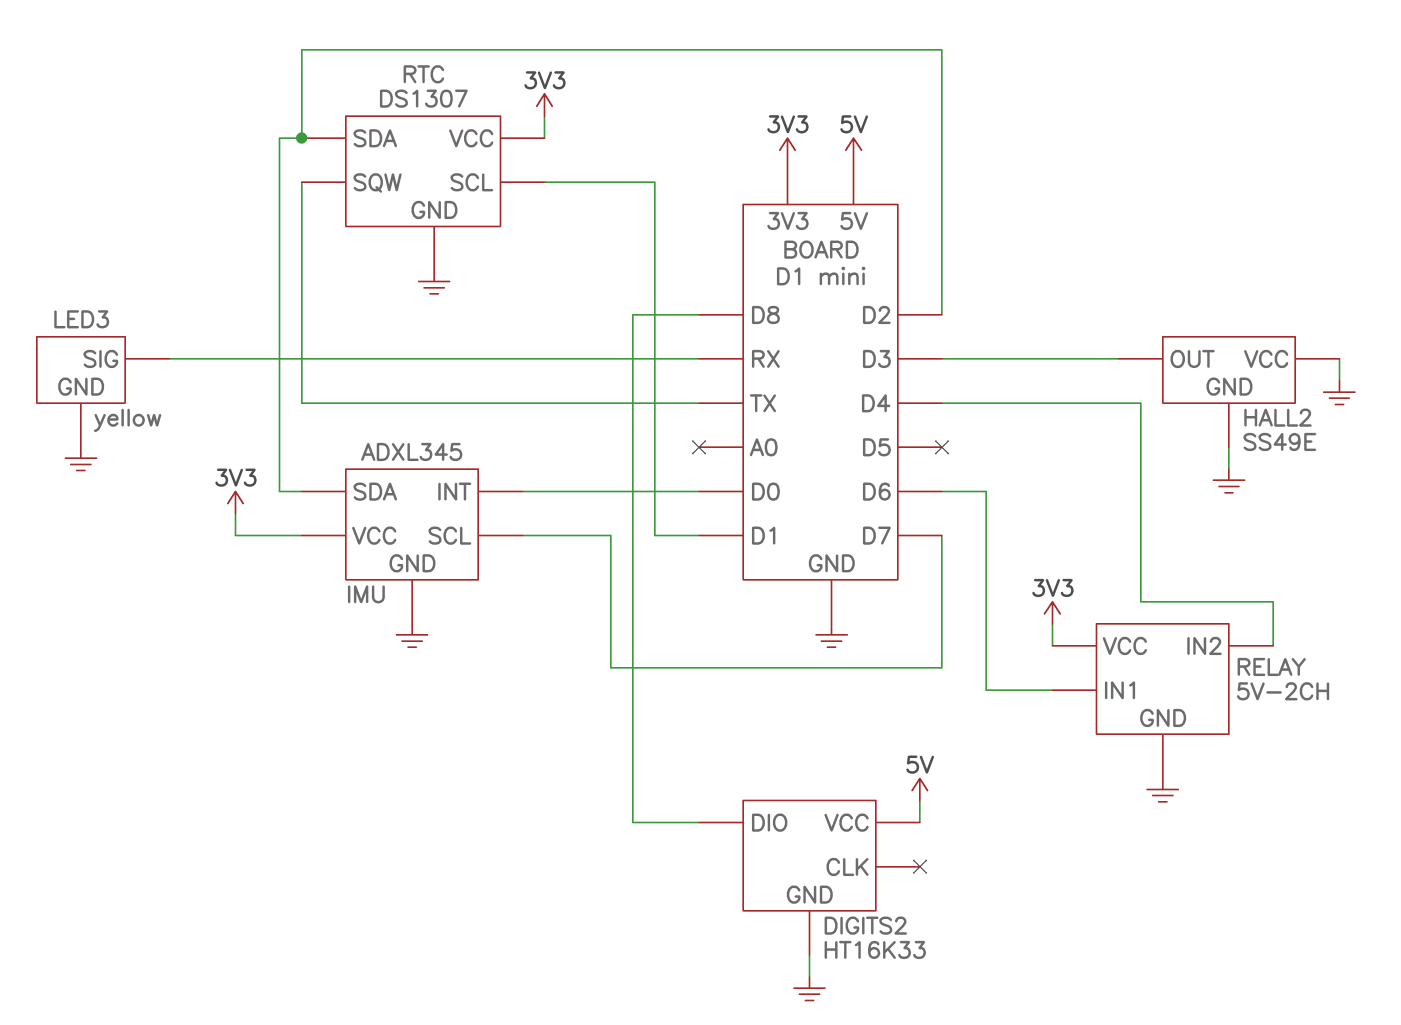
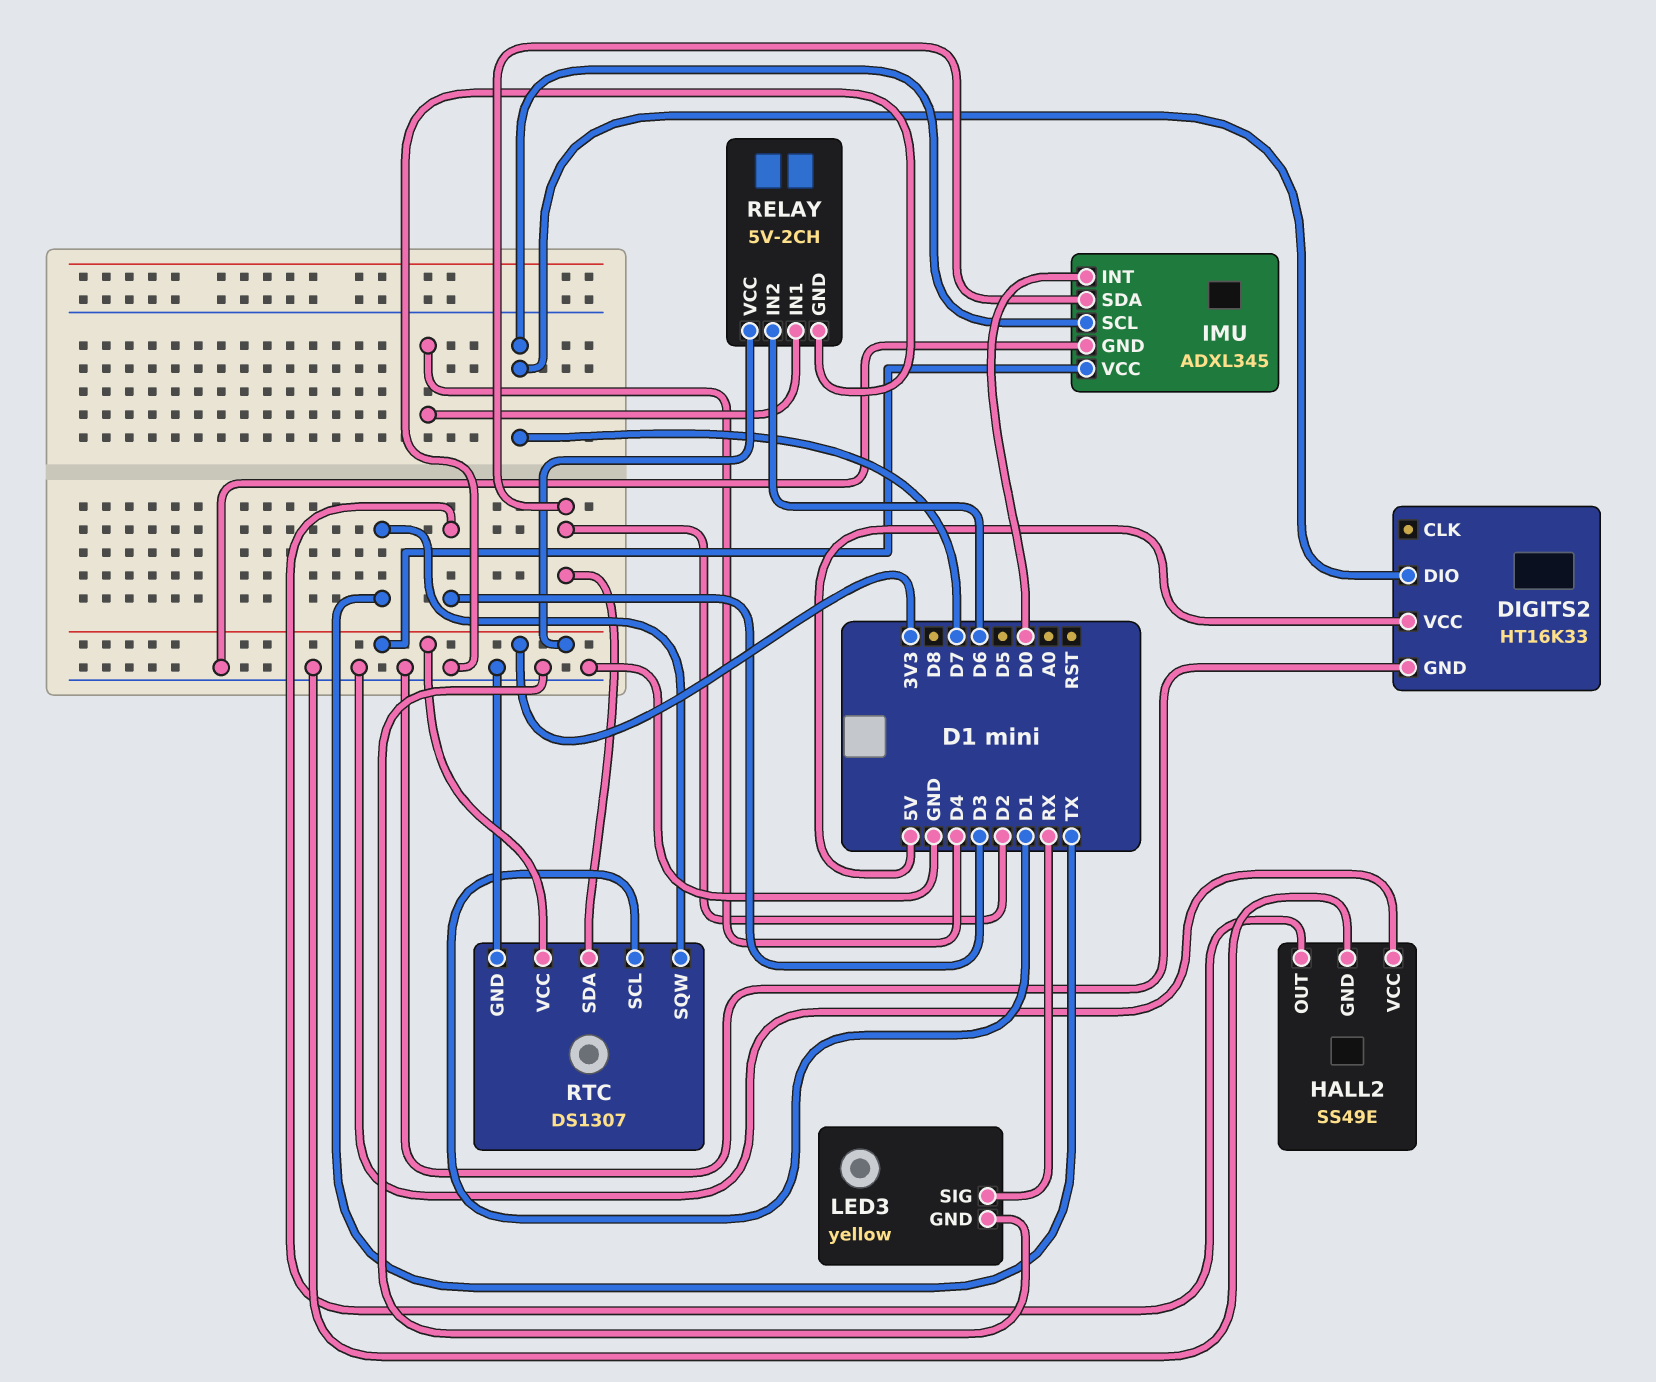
DIGITS2 pin DIO: D8 -> D7
RELAY pin IN1: D6 -> D4
RELAY pin IN2: D4 -> D6

